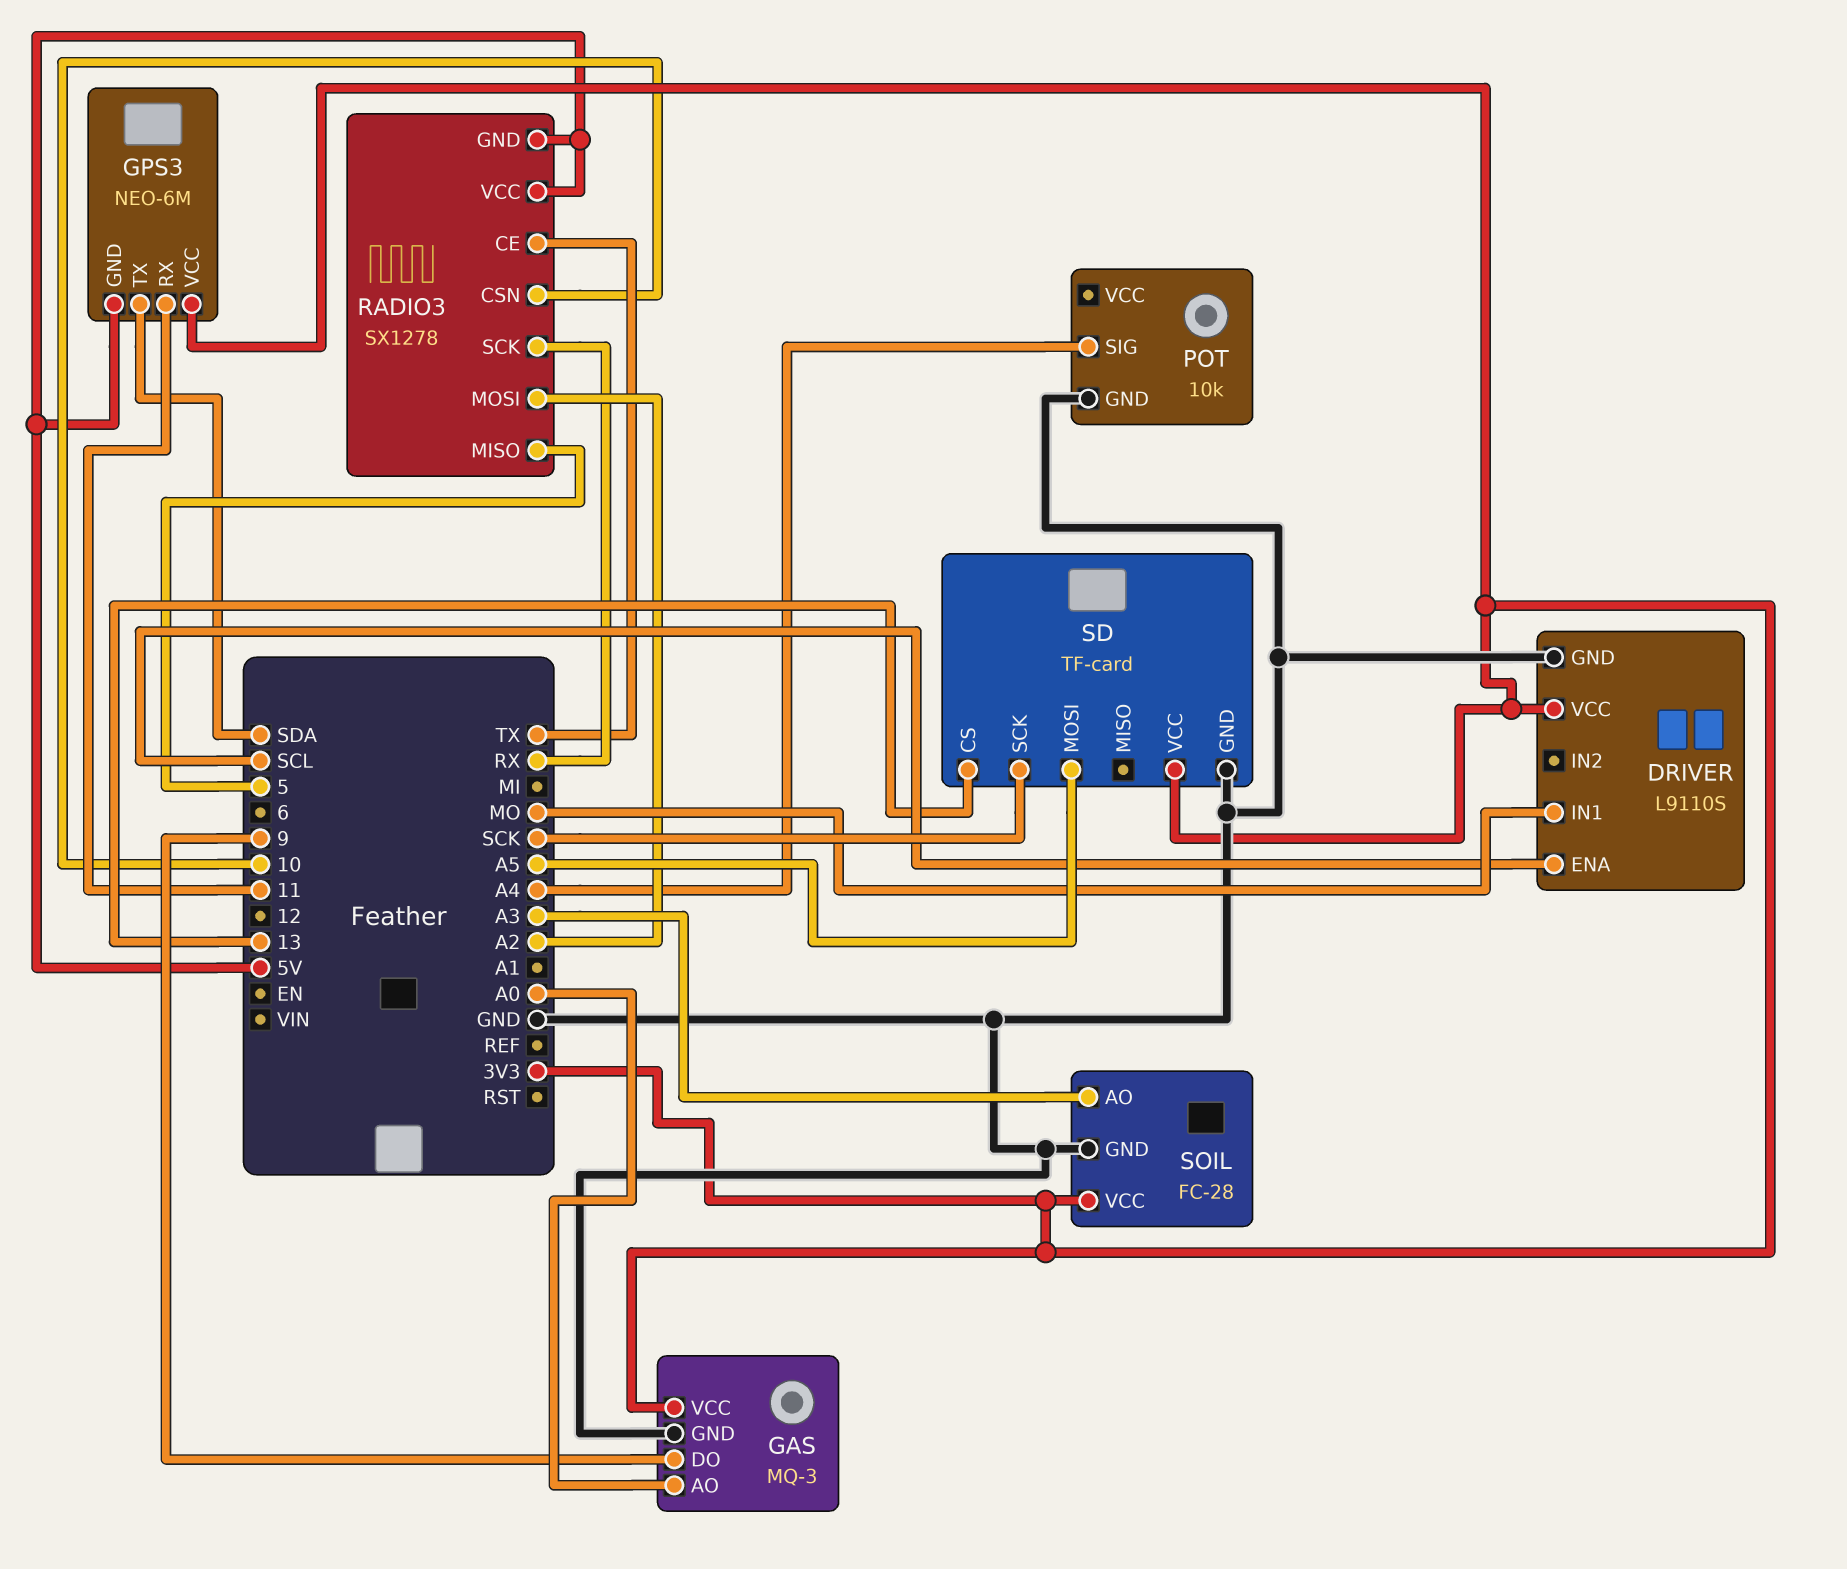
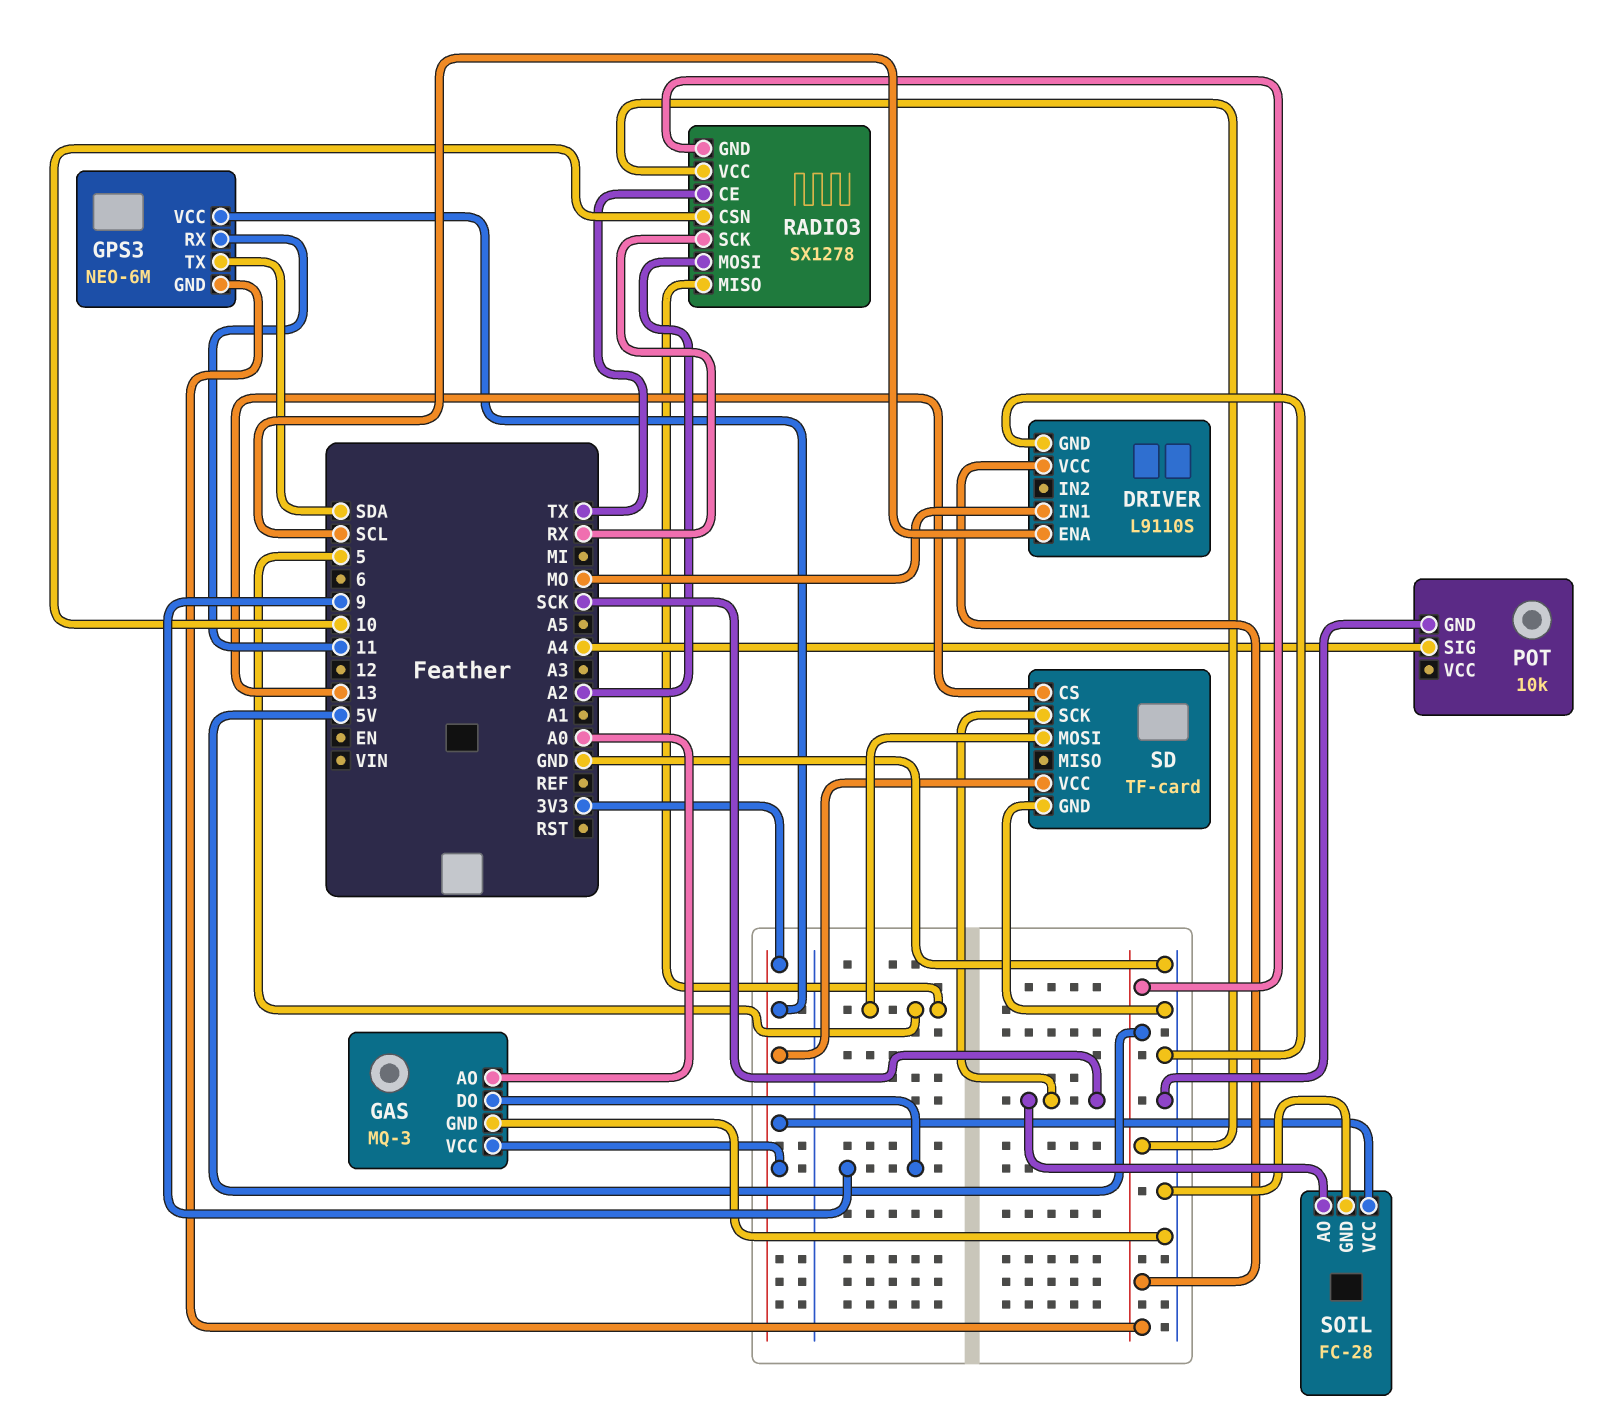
DRIVER pin VCC: 3V3 -> 5V
SD pin MOSI: A5 -> 5
SOIL pin AO: A3 -> SCK

